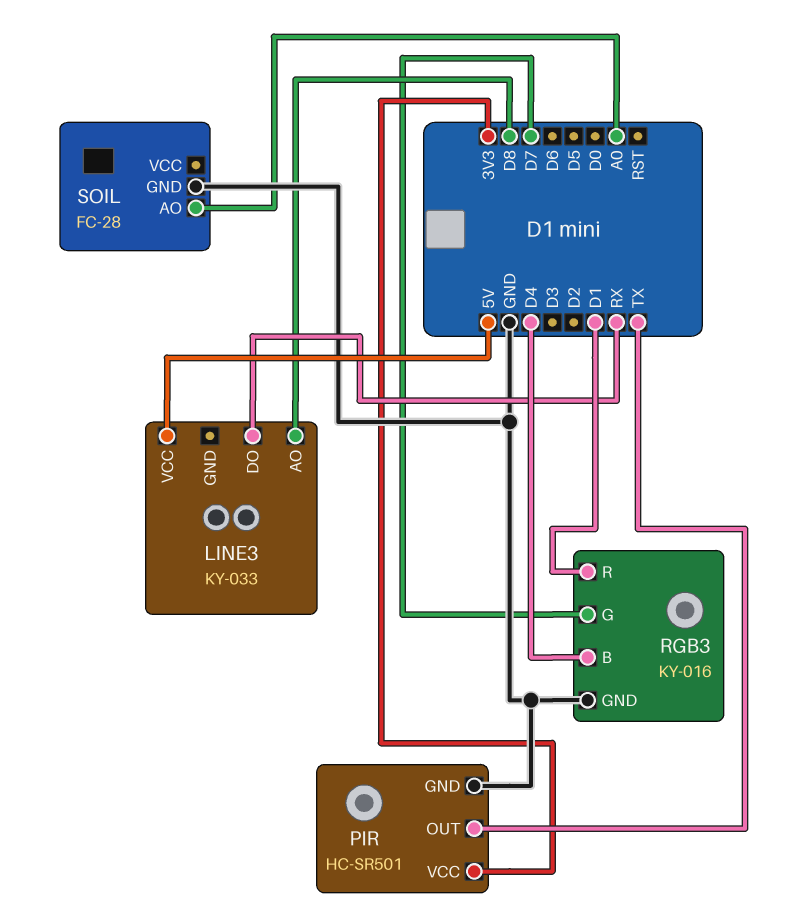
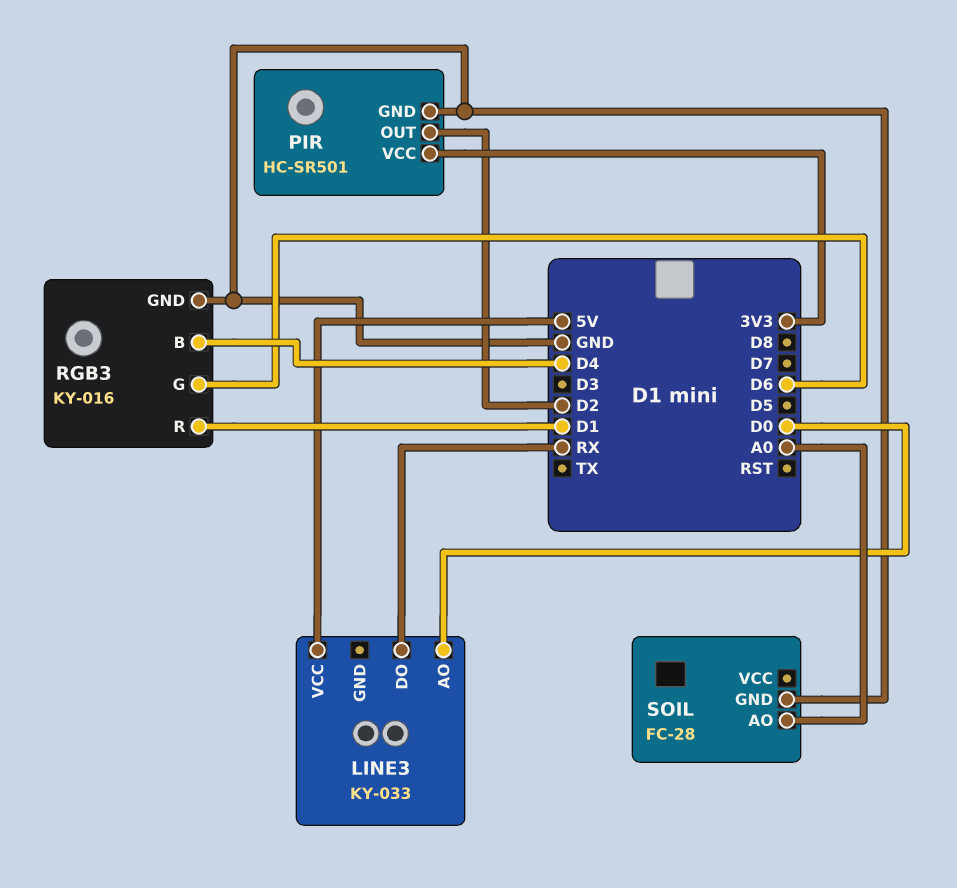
LINE3 pin AO: D8 -> D0
PIR pin OUT: TX -> D2
RGB3 pin G: D7 -> D6

